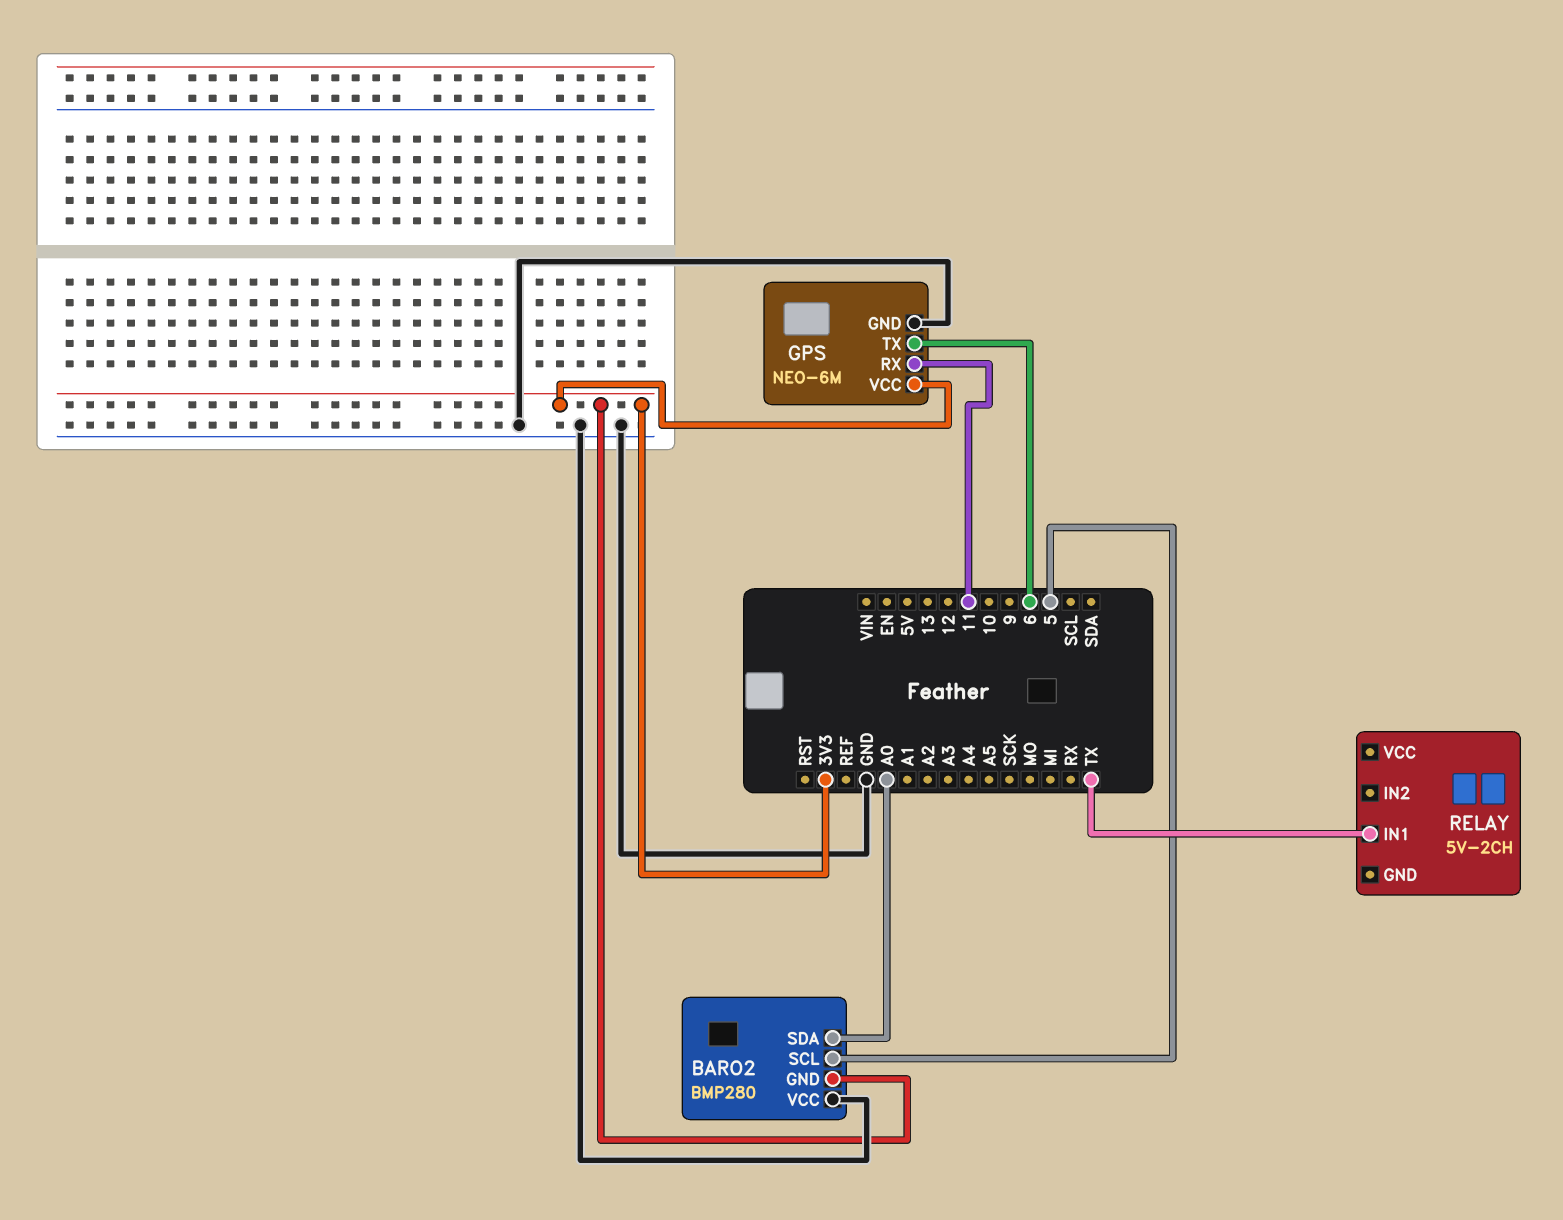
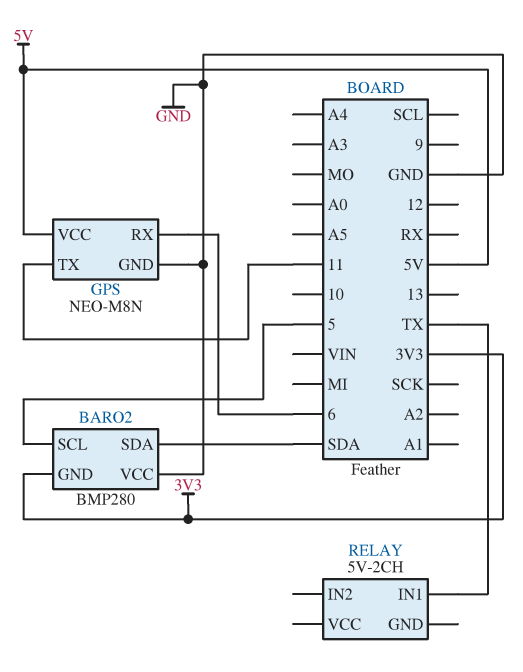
BARO2 pin SDA: A0 -> SDA
GPS: NEO-6M -> NEO-M8N
GPS pin RX: 11 -> 6
GPS pin TX: 6 -> 11
GPS pin VCC: 3V3 -> 5V

